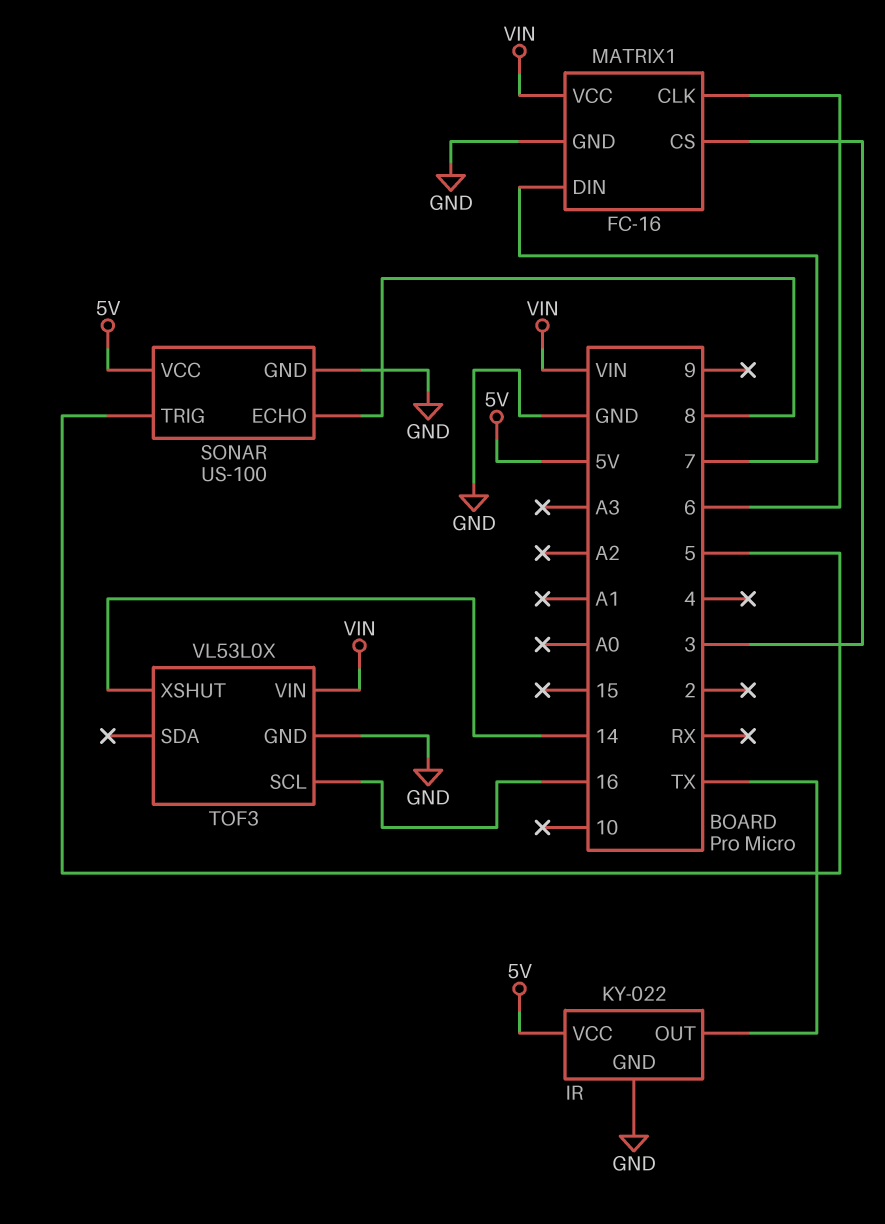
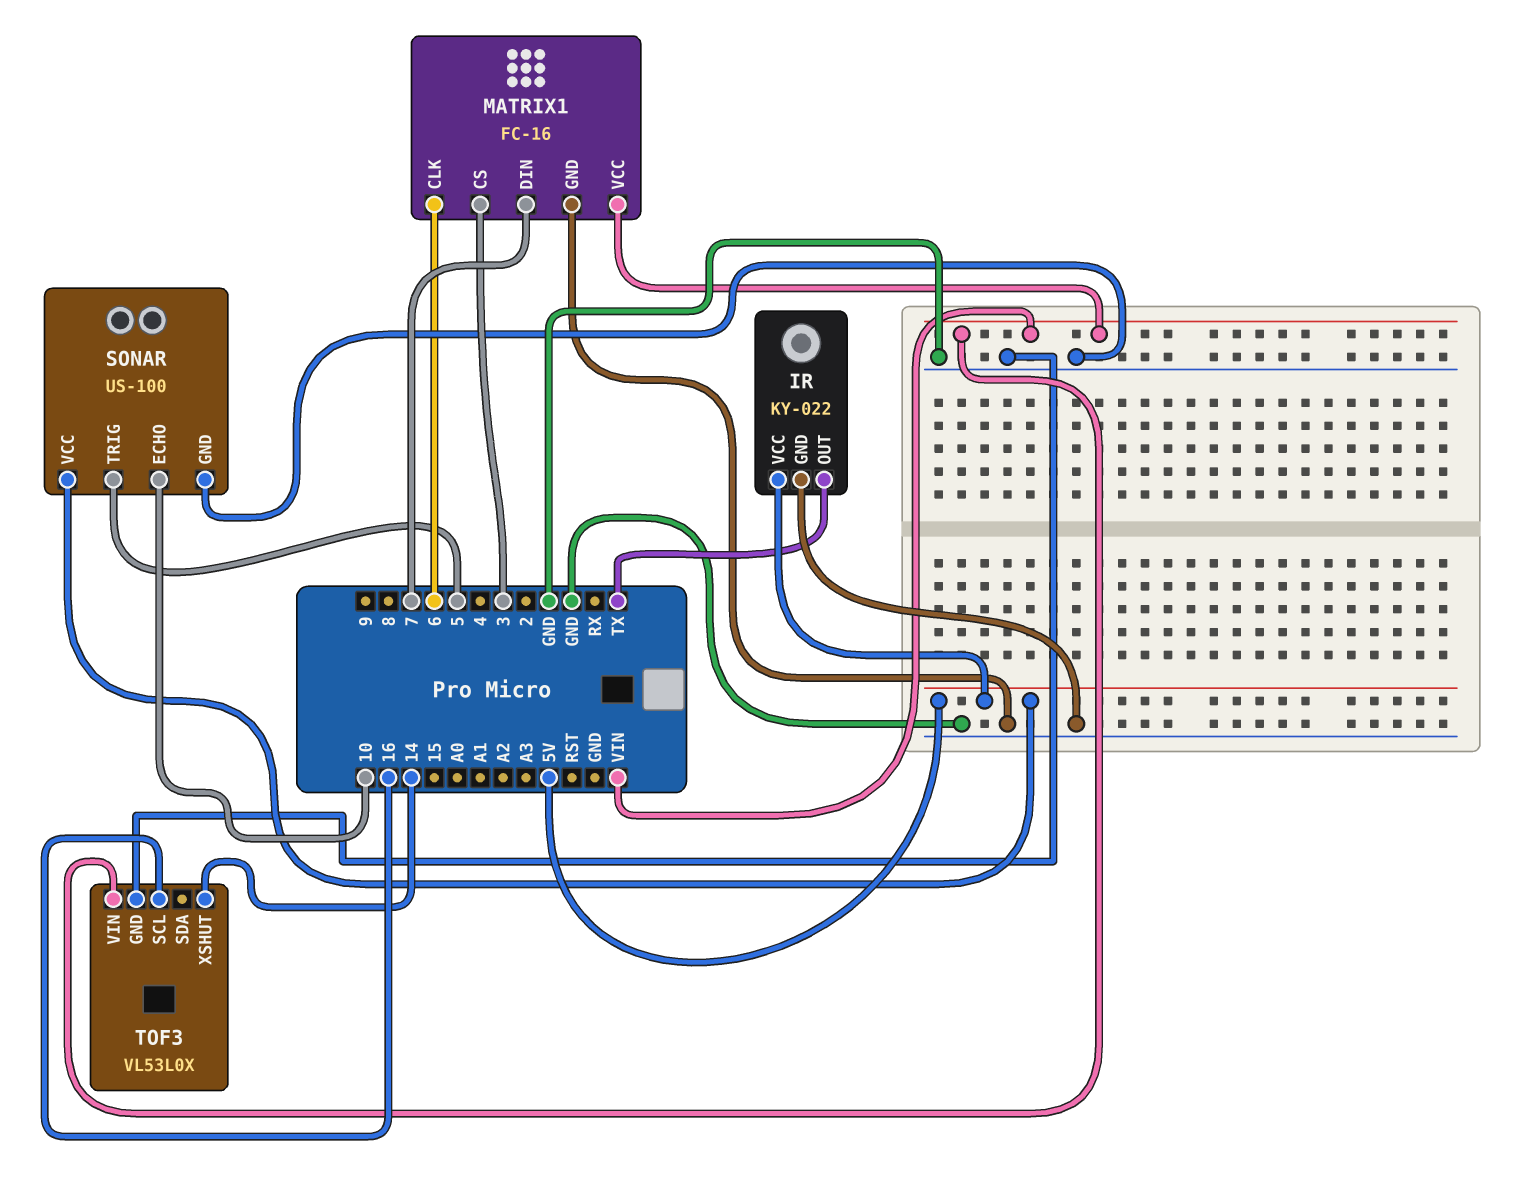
SONAR pin ECHO: 8 -> 10

